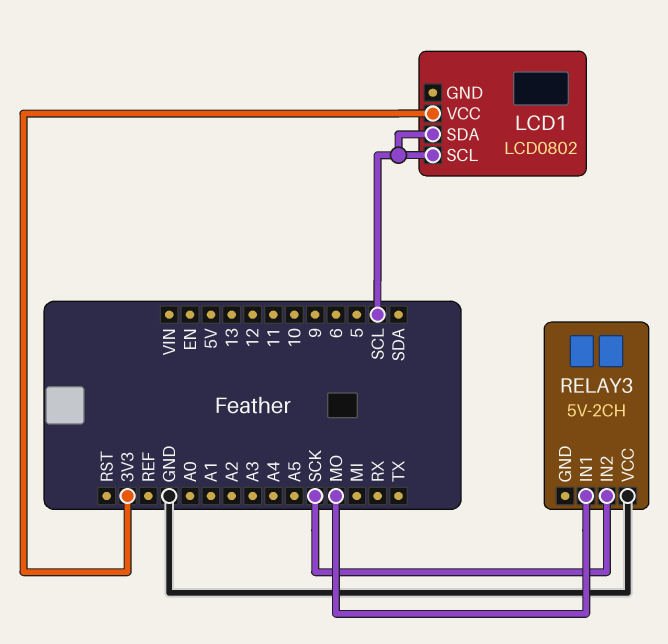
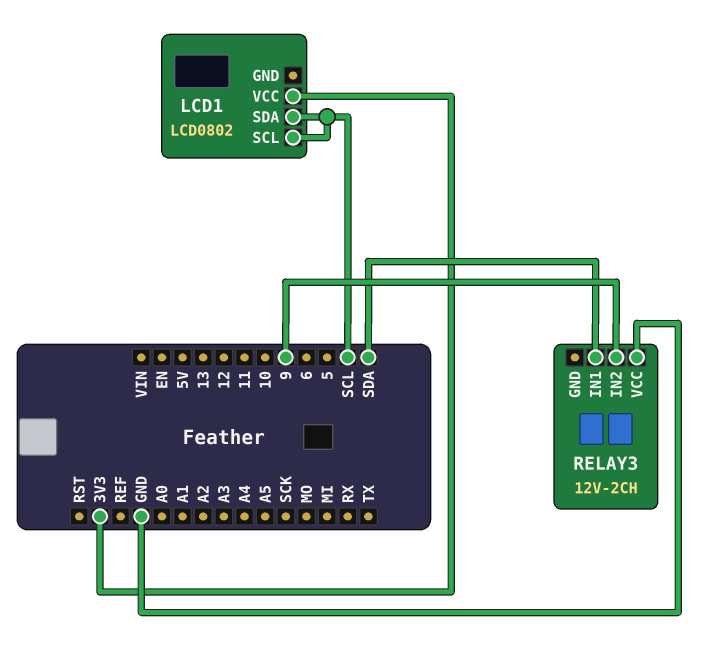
RELAY3: 5V-2CH -> 12V-2CH
RELAY3 pin IN1: MO -> SDA
RELAY3 pin IN2: SCK -> 9

